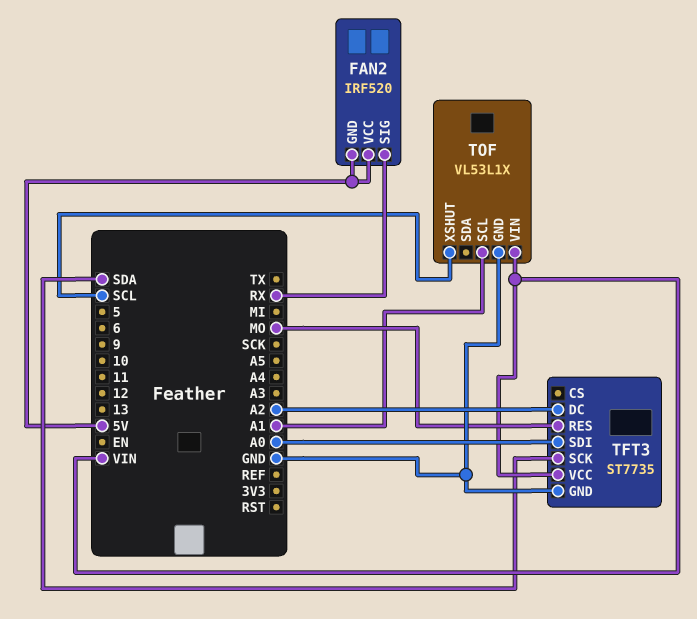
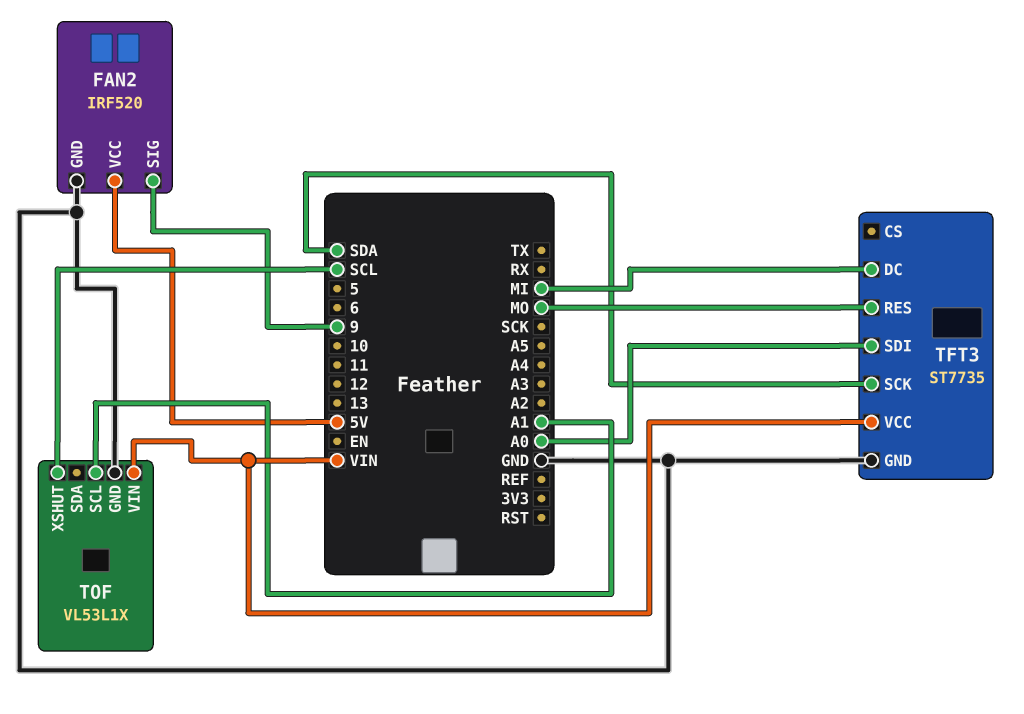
FAN2 pin GND: 5V -> GND
FAN2 pin SIG: RX -> 9
TFT3 pin DC: A2 -> MI

